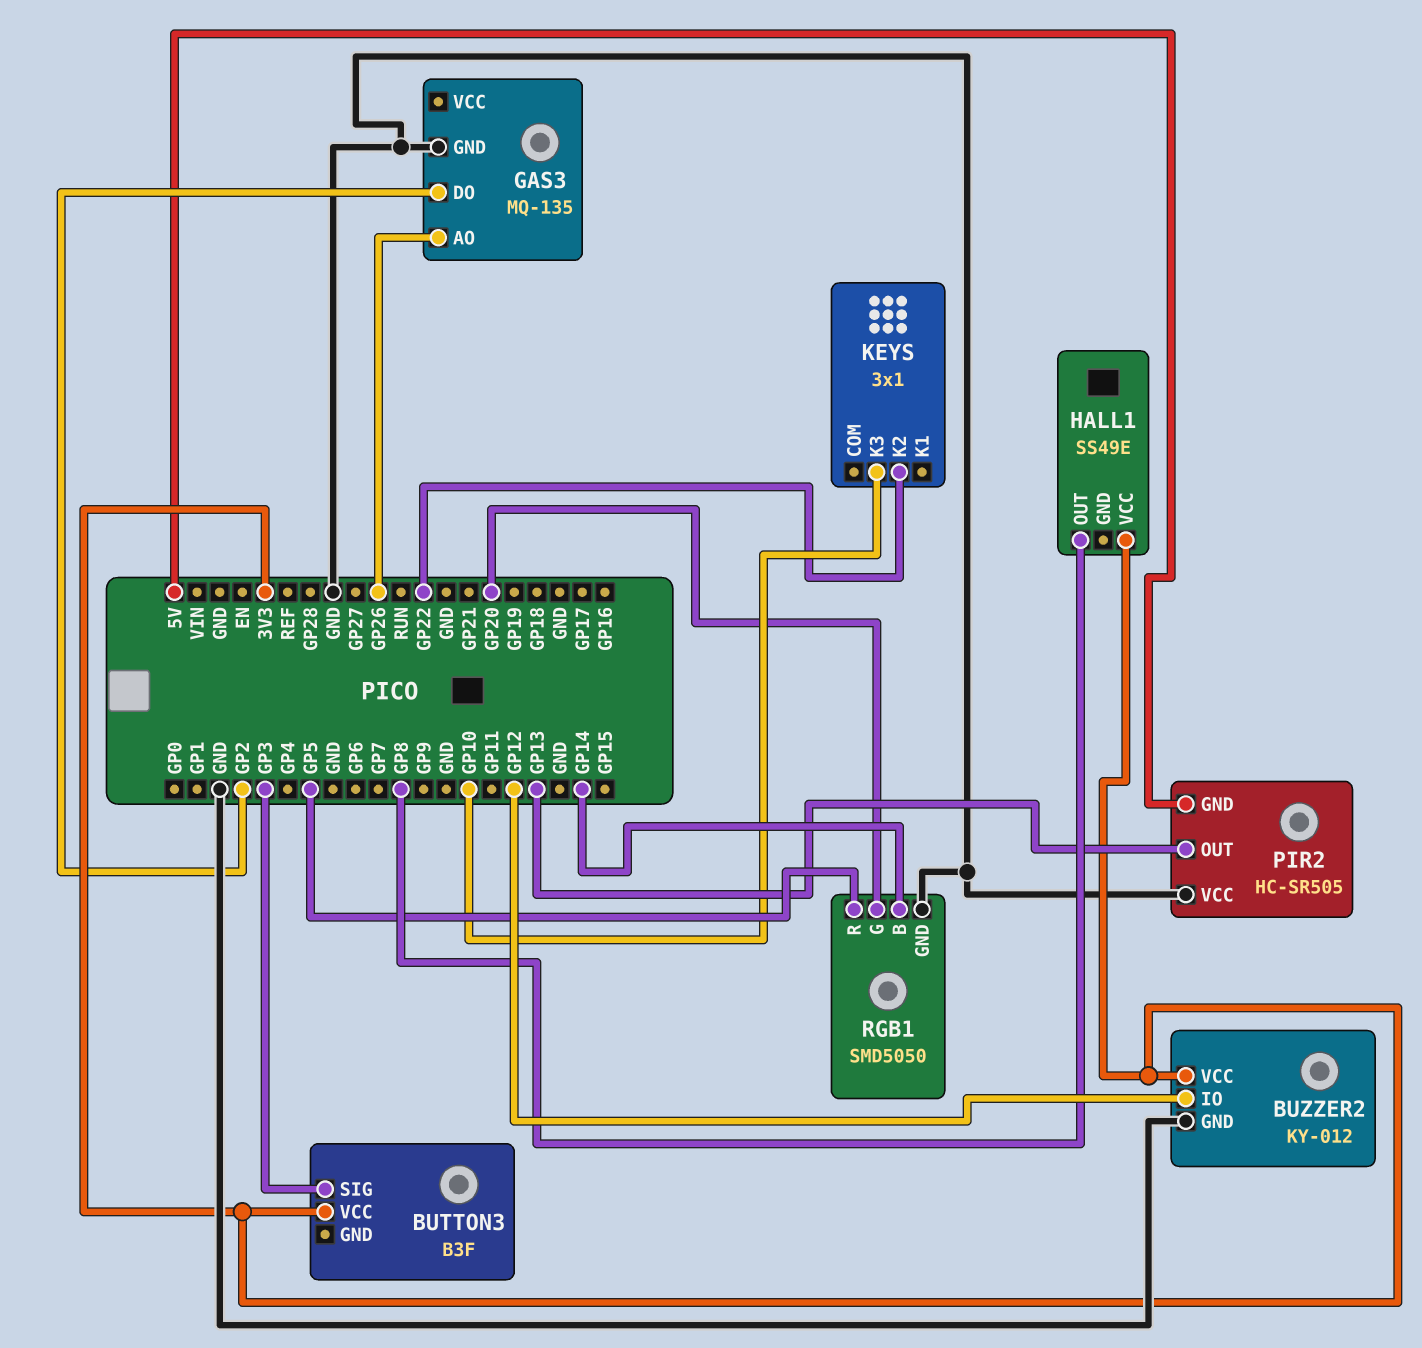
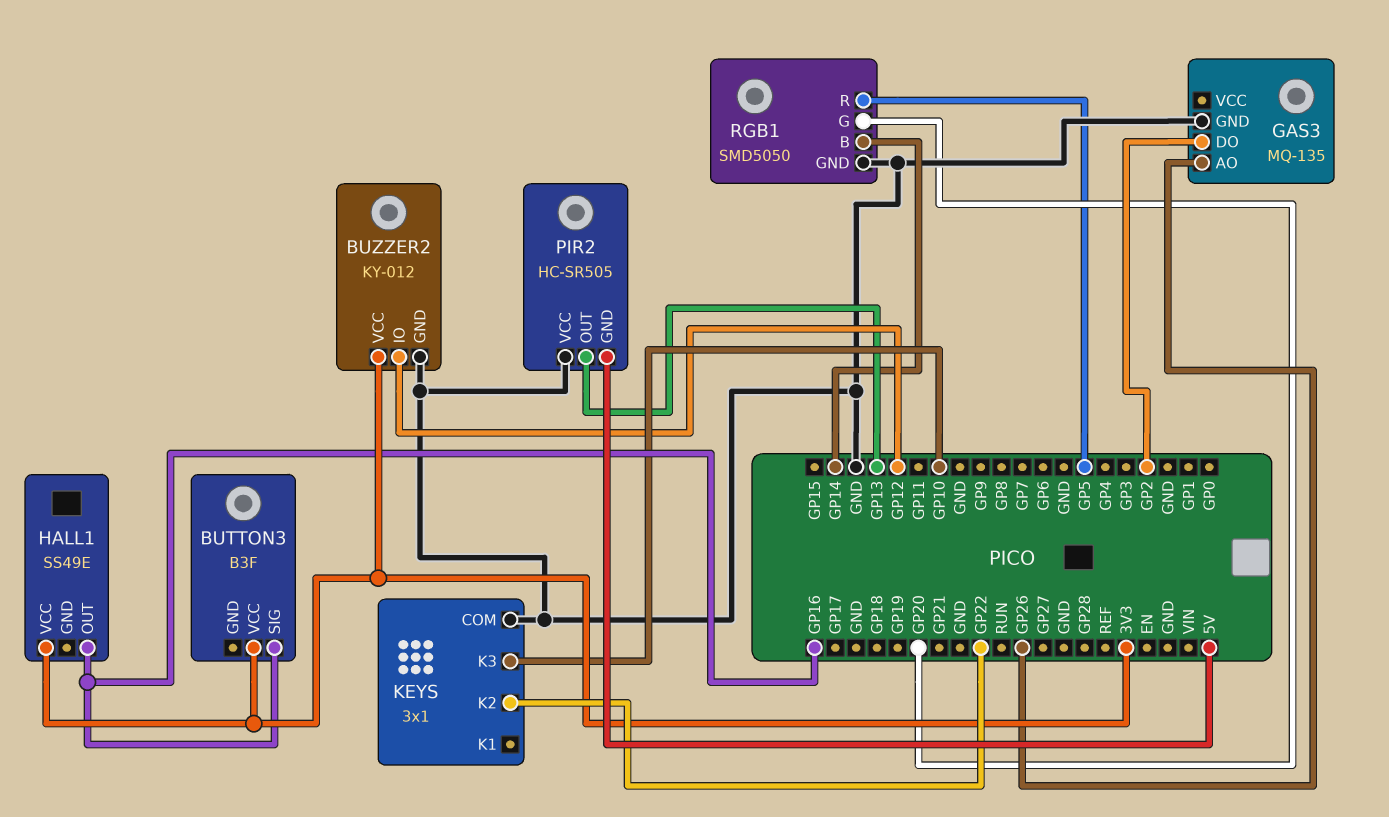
BUTTON3 pin SIG: GP3 -> GP16
HALL1 pin OUT: GP8 -> GP16
KEYS pin COM: none -> GND

